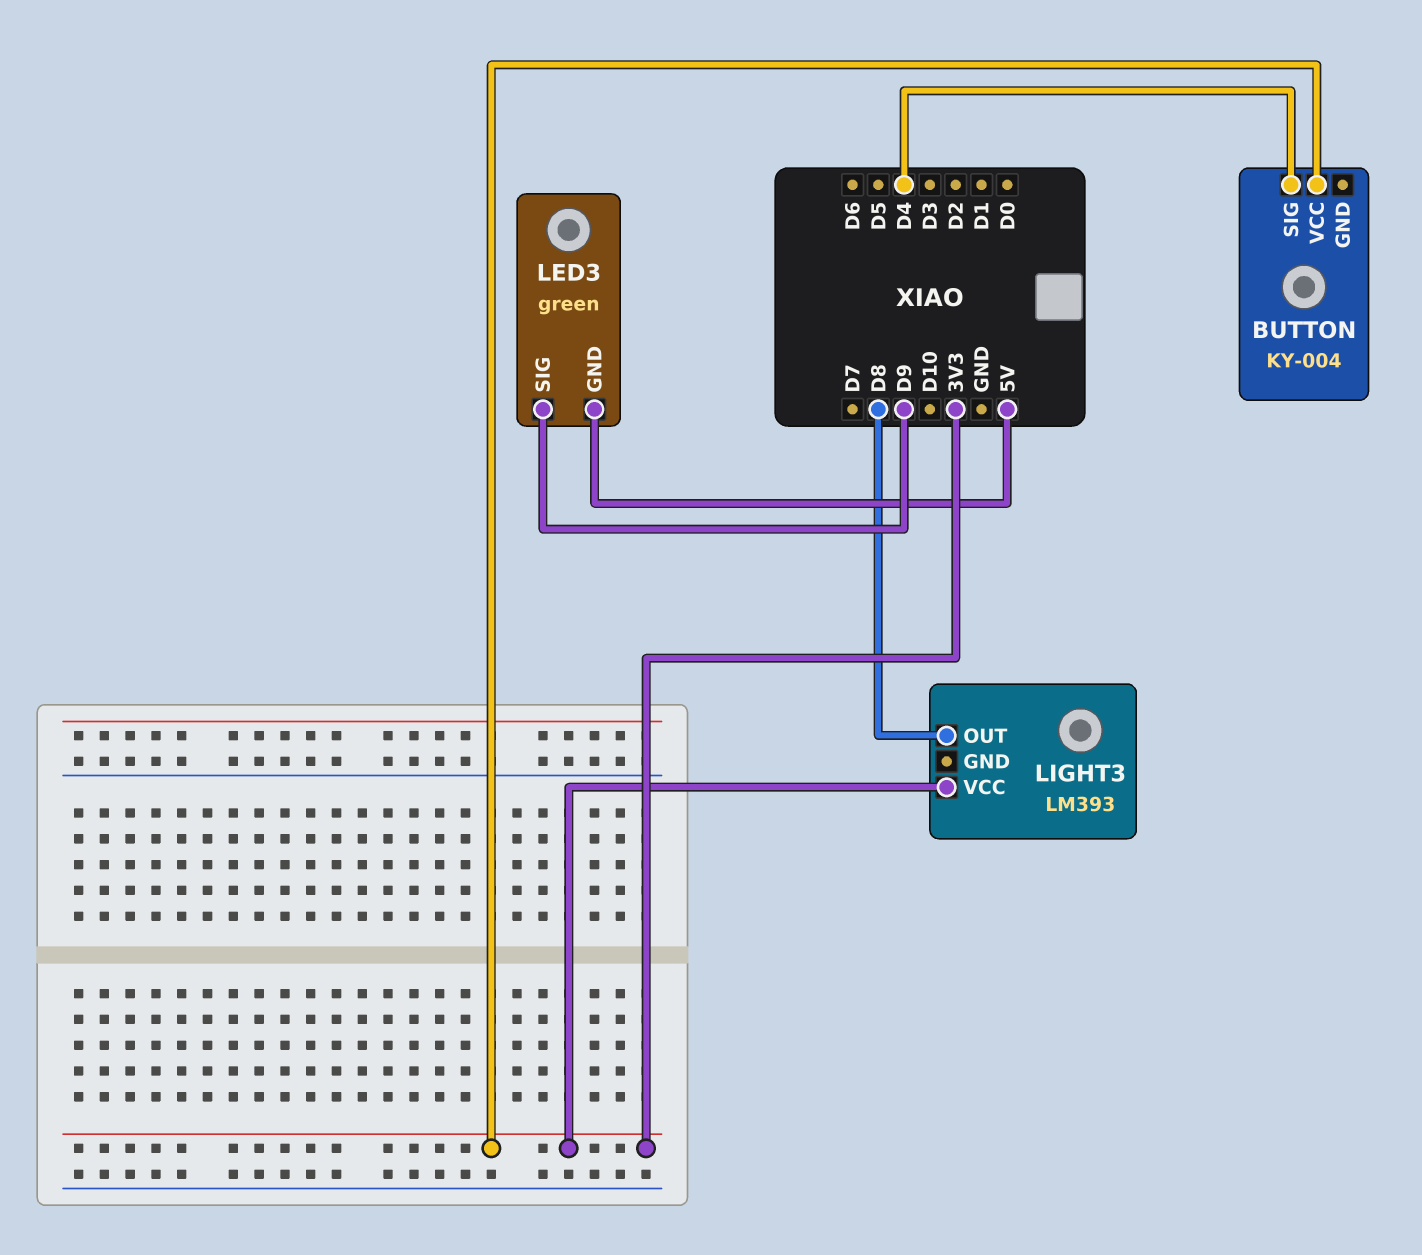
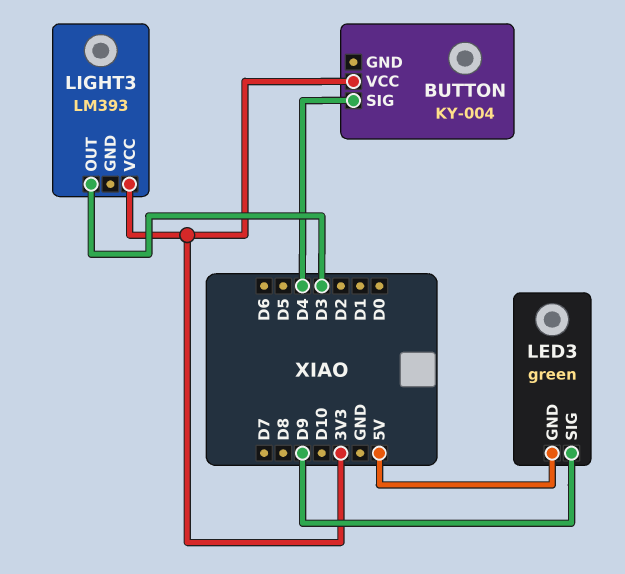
LIGHT3 pin OUT: D8 -> D3

